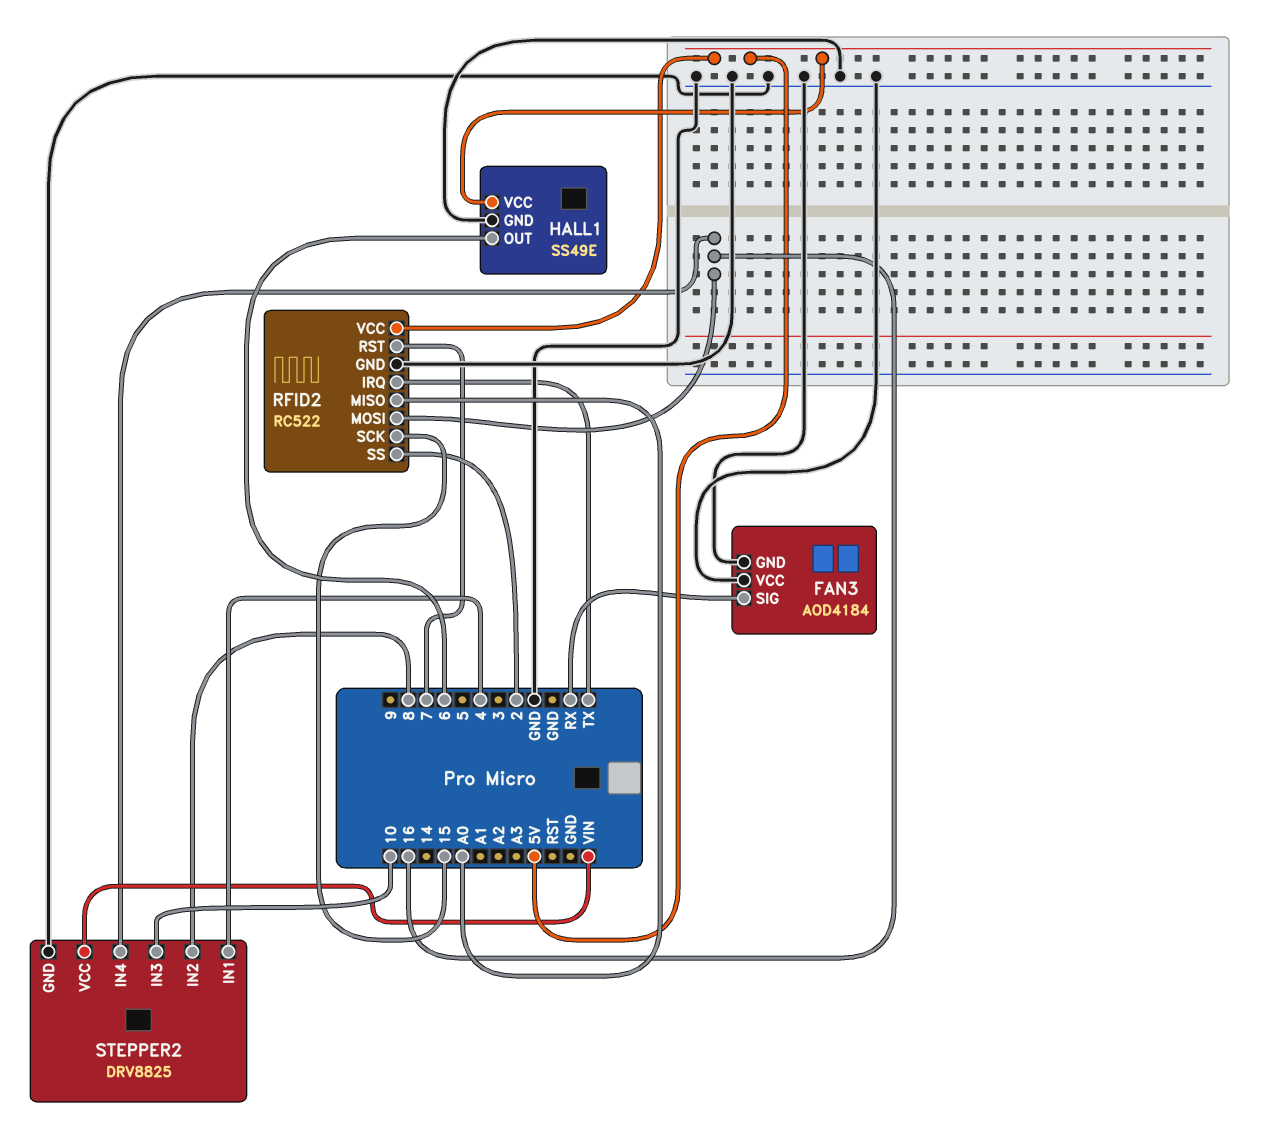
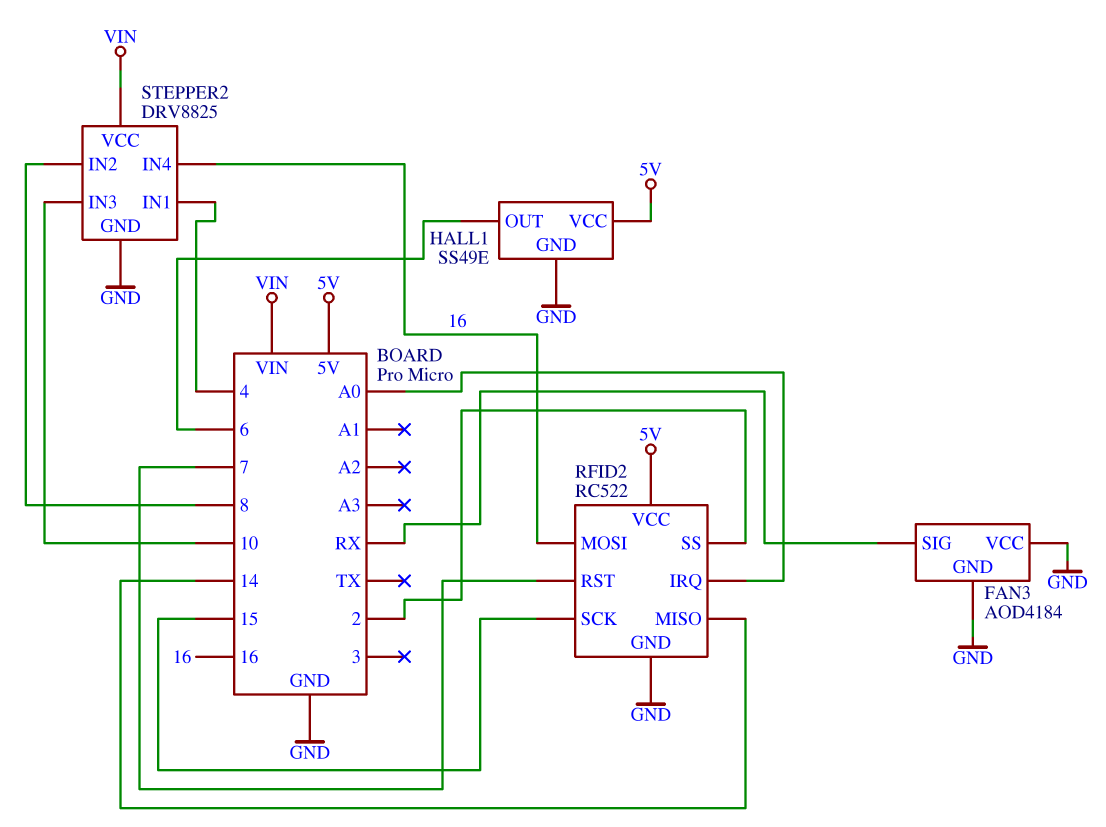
RFID2 pin IRQ: TX -> A0
RFID2 pin MISO: A0 -> 14

